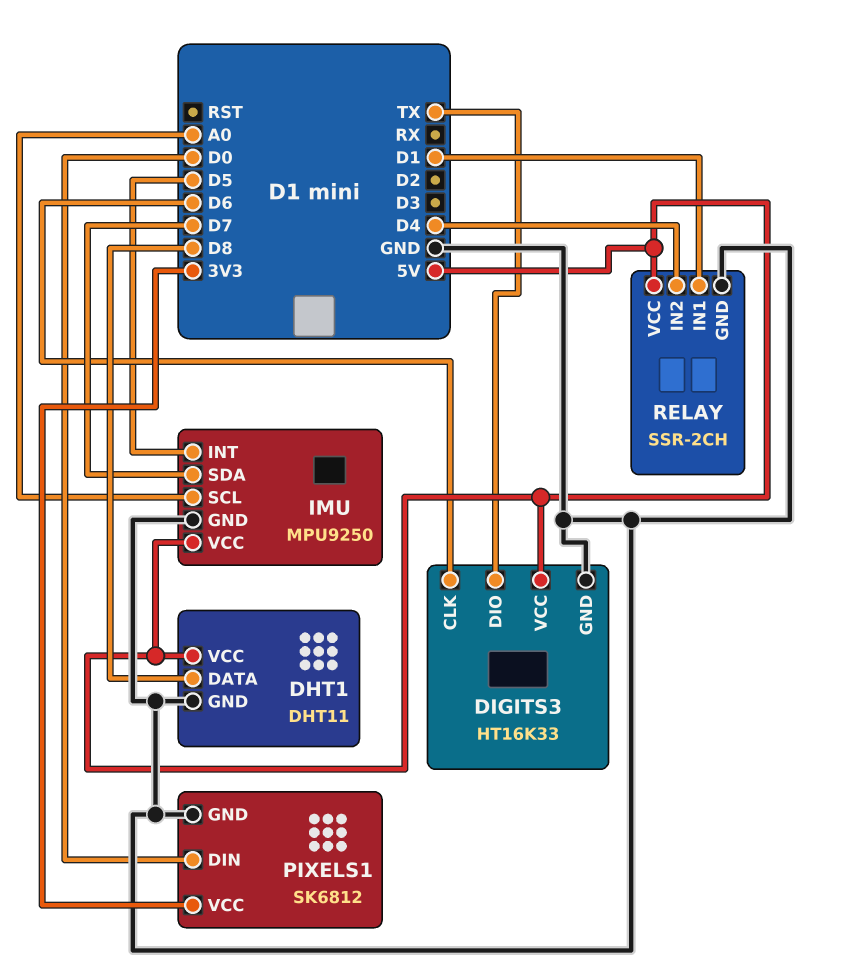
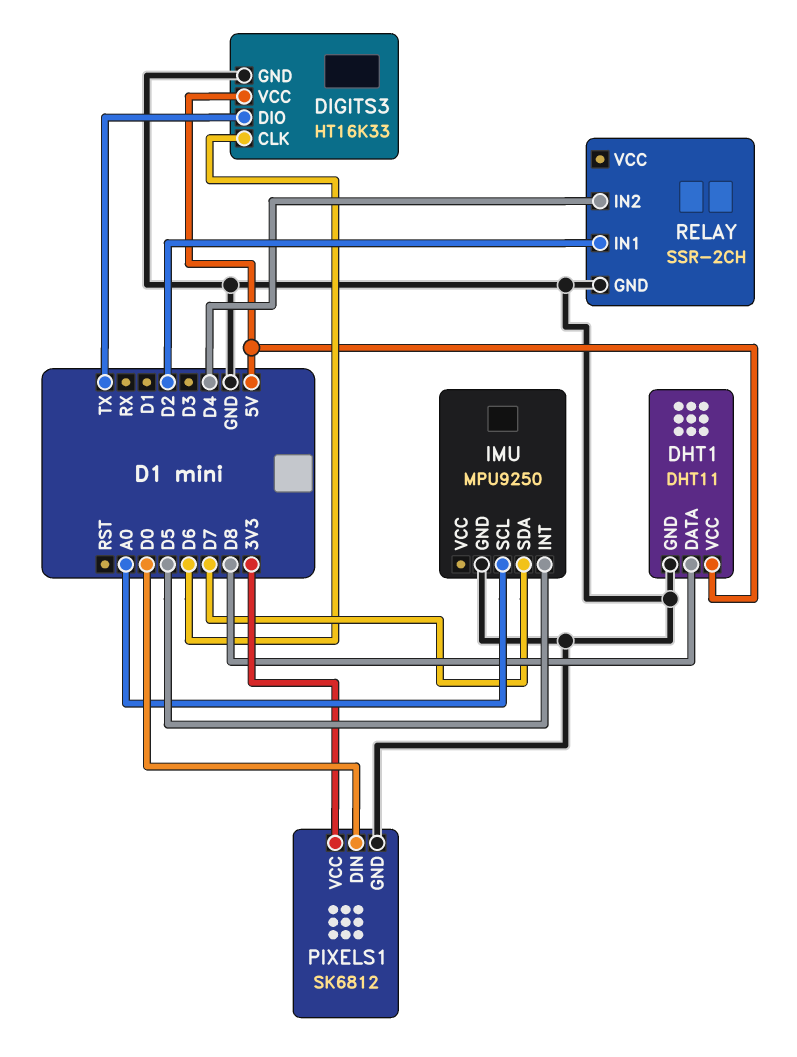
IMU pin VCC: 5V -> none
RELAY pin IN1: D1 -> D2
RELAY pin VCC: 5V -> none

